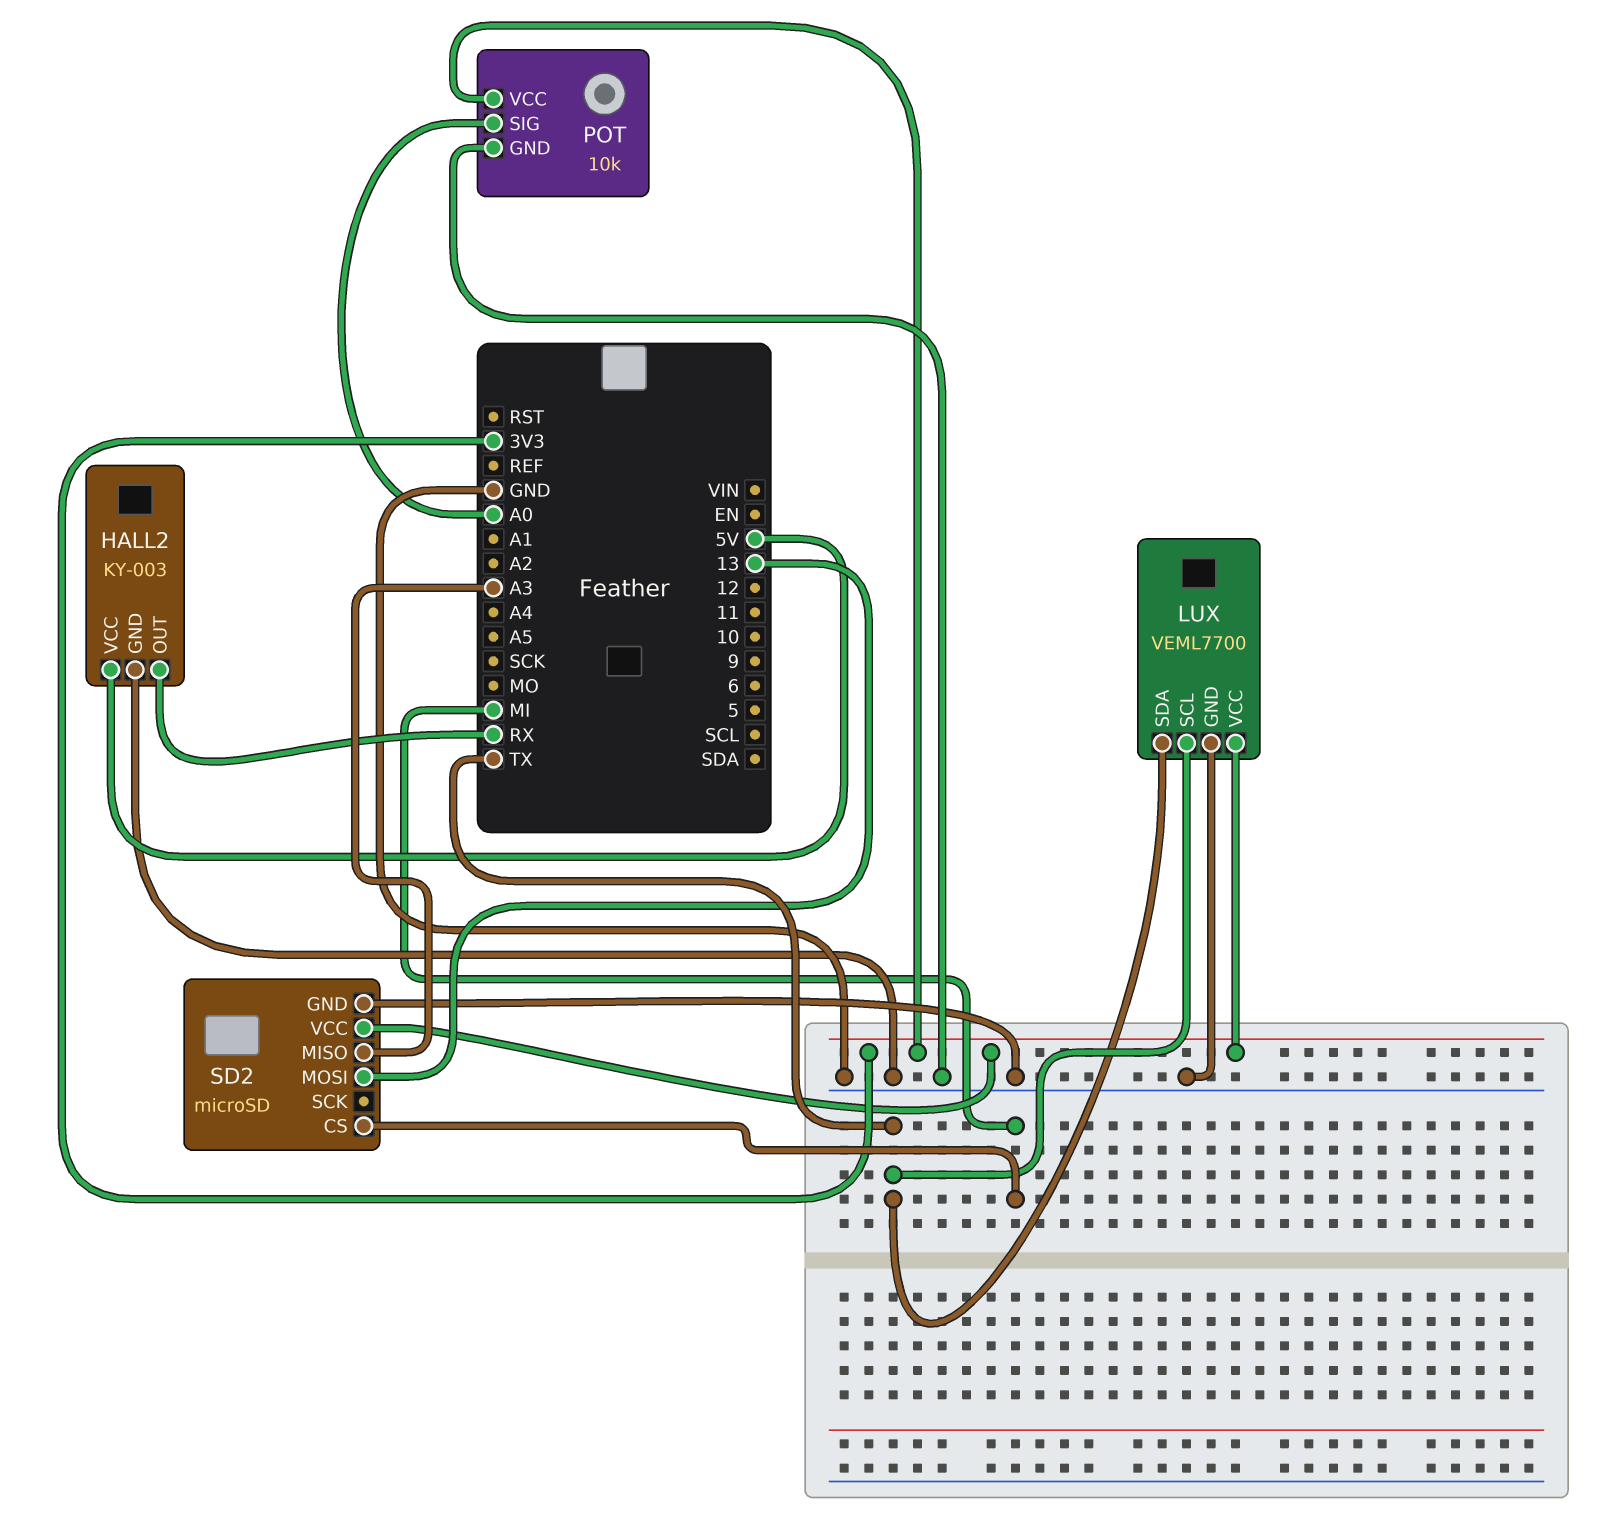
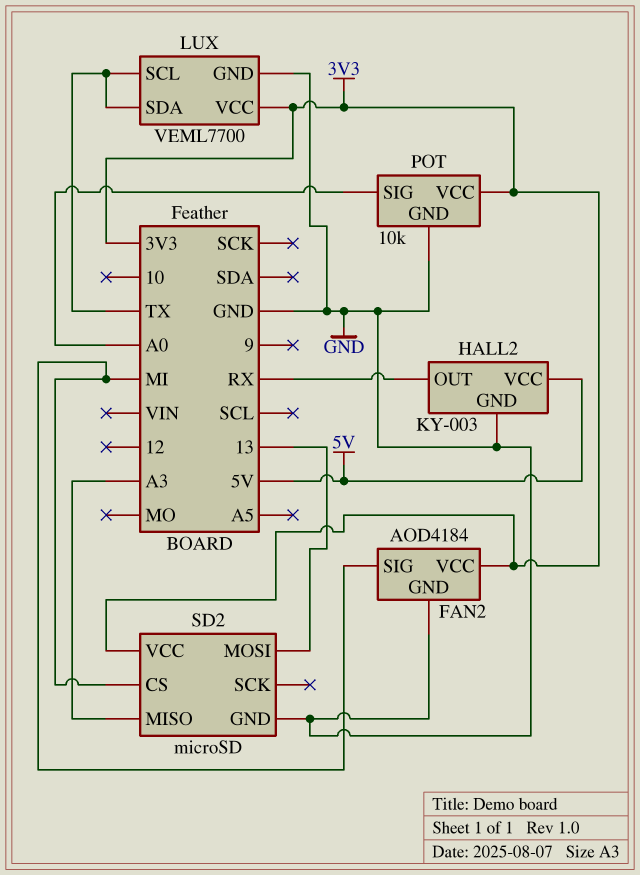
FAN2: none -> AOD4184
FAN2 pin GND: none -> GND
FAN2 pin SIG: none -> MI
FAN2 pin VCC: none -> 3V3

